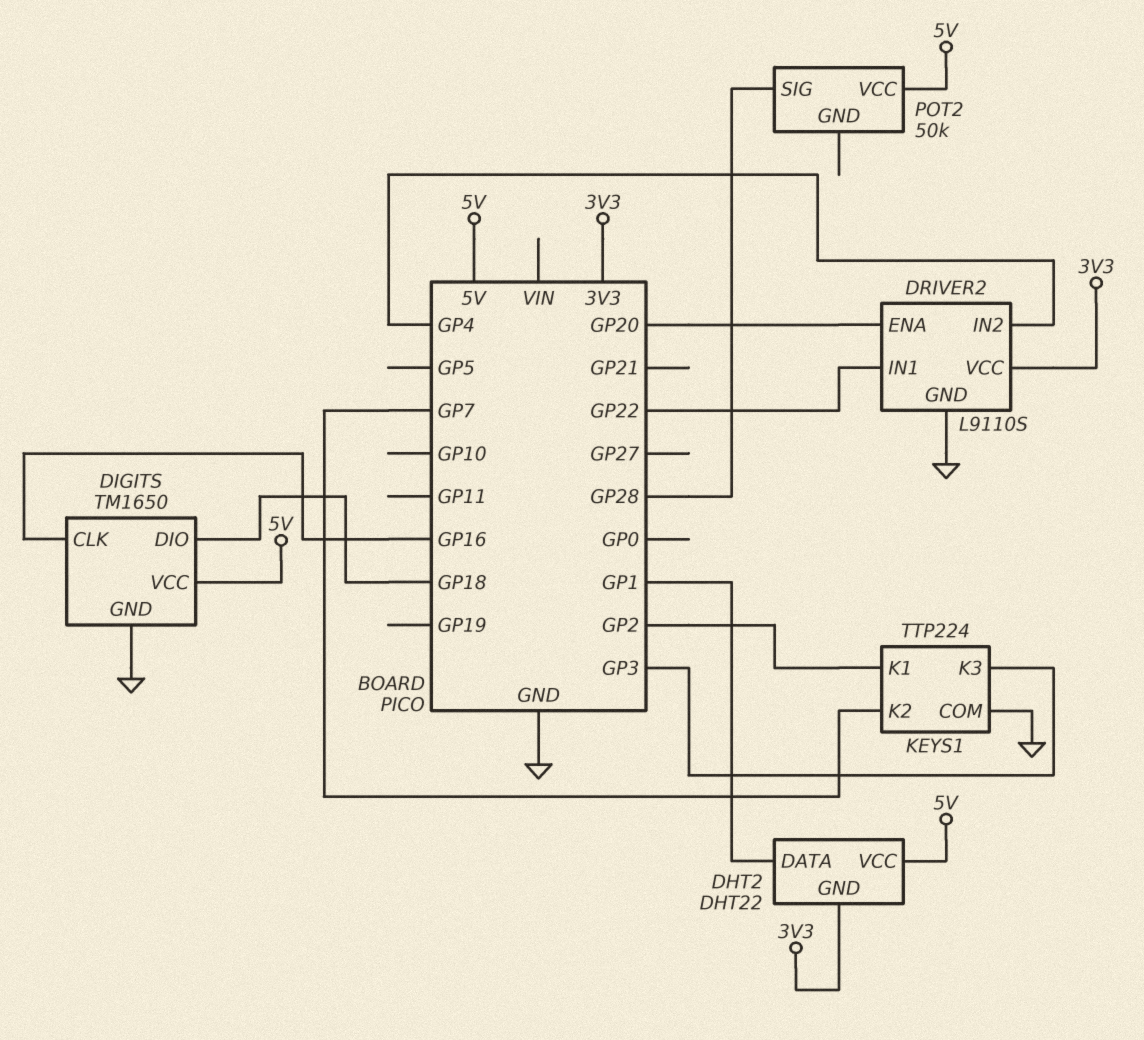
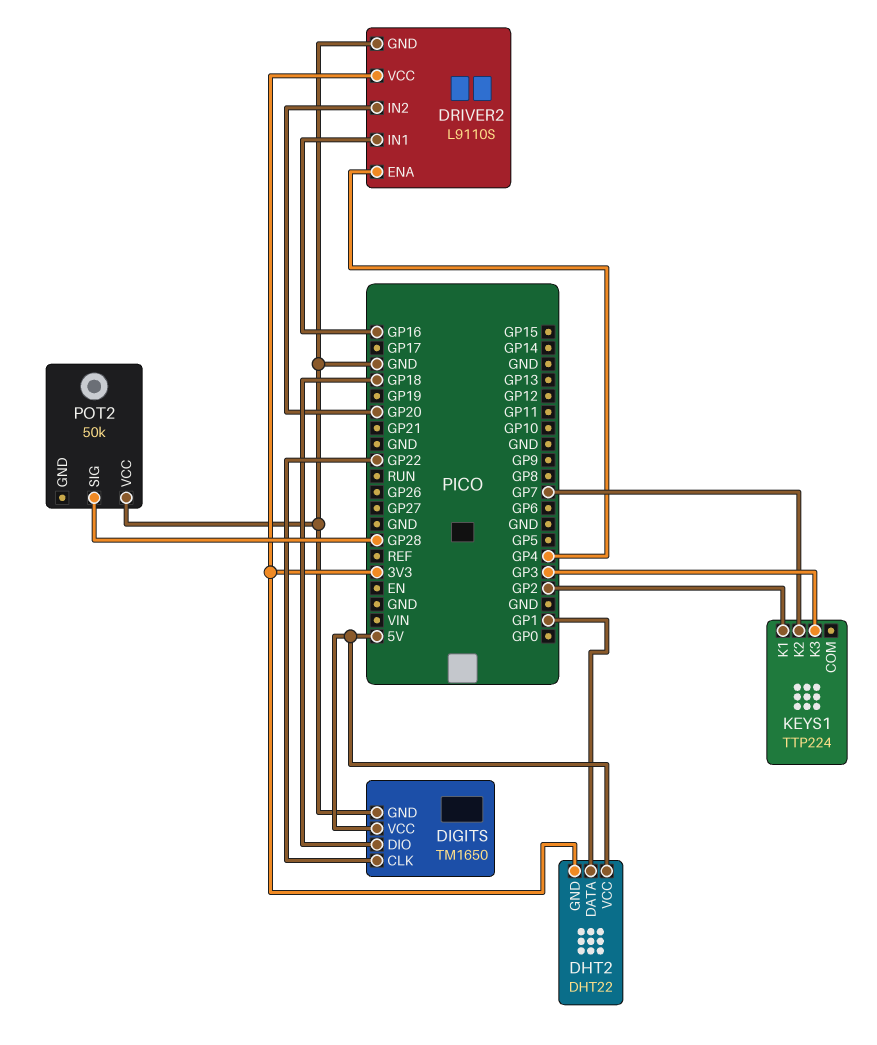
DIGITS pin CLK: GP16 -> GP22
DRIVER2 pin ENA: GP20 -> GP4
DRIVER2 pin IN1: GP22 -> GP16
DRIVER2 pin IN2: GP4 -> GP20
KEYS1 pin COM: GND -> none
POT2 pin VCC: 5V -> GND

